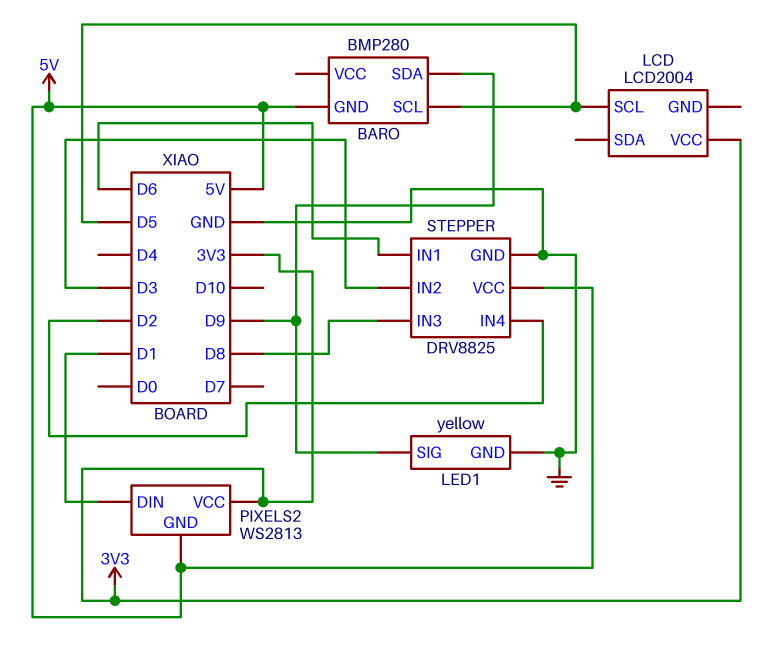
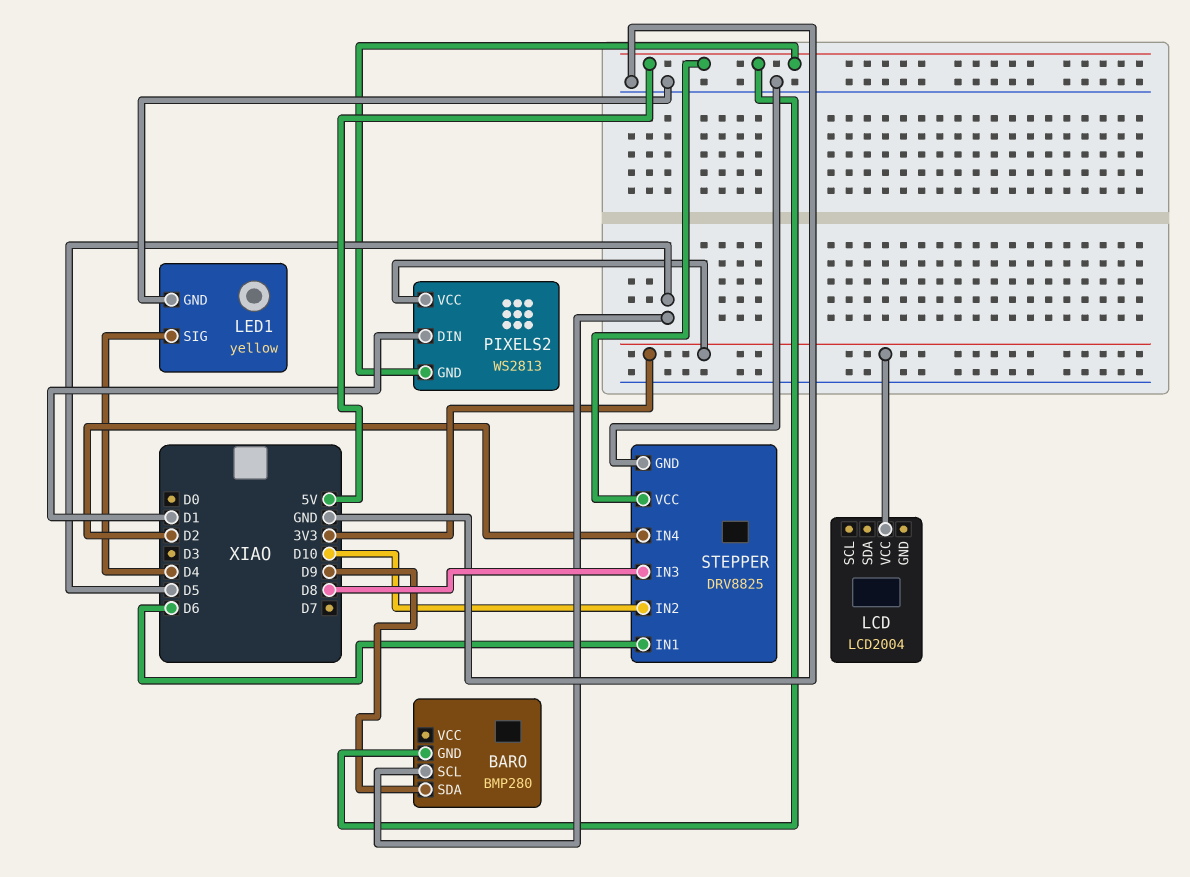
LCD pin SCL: D5 -> none
LED1 pin SIG: D9 -> D4
STEPPER pin IN2: D3 -> D10

